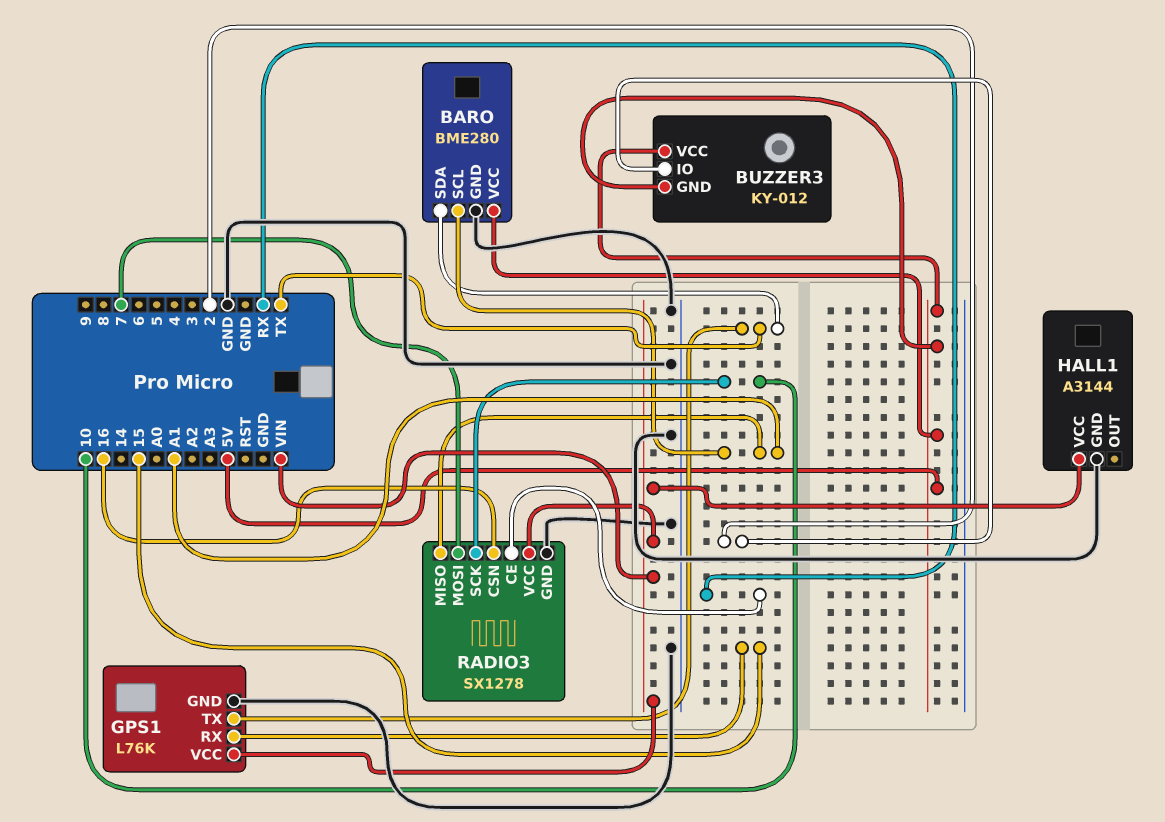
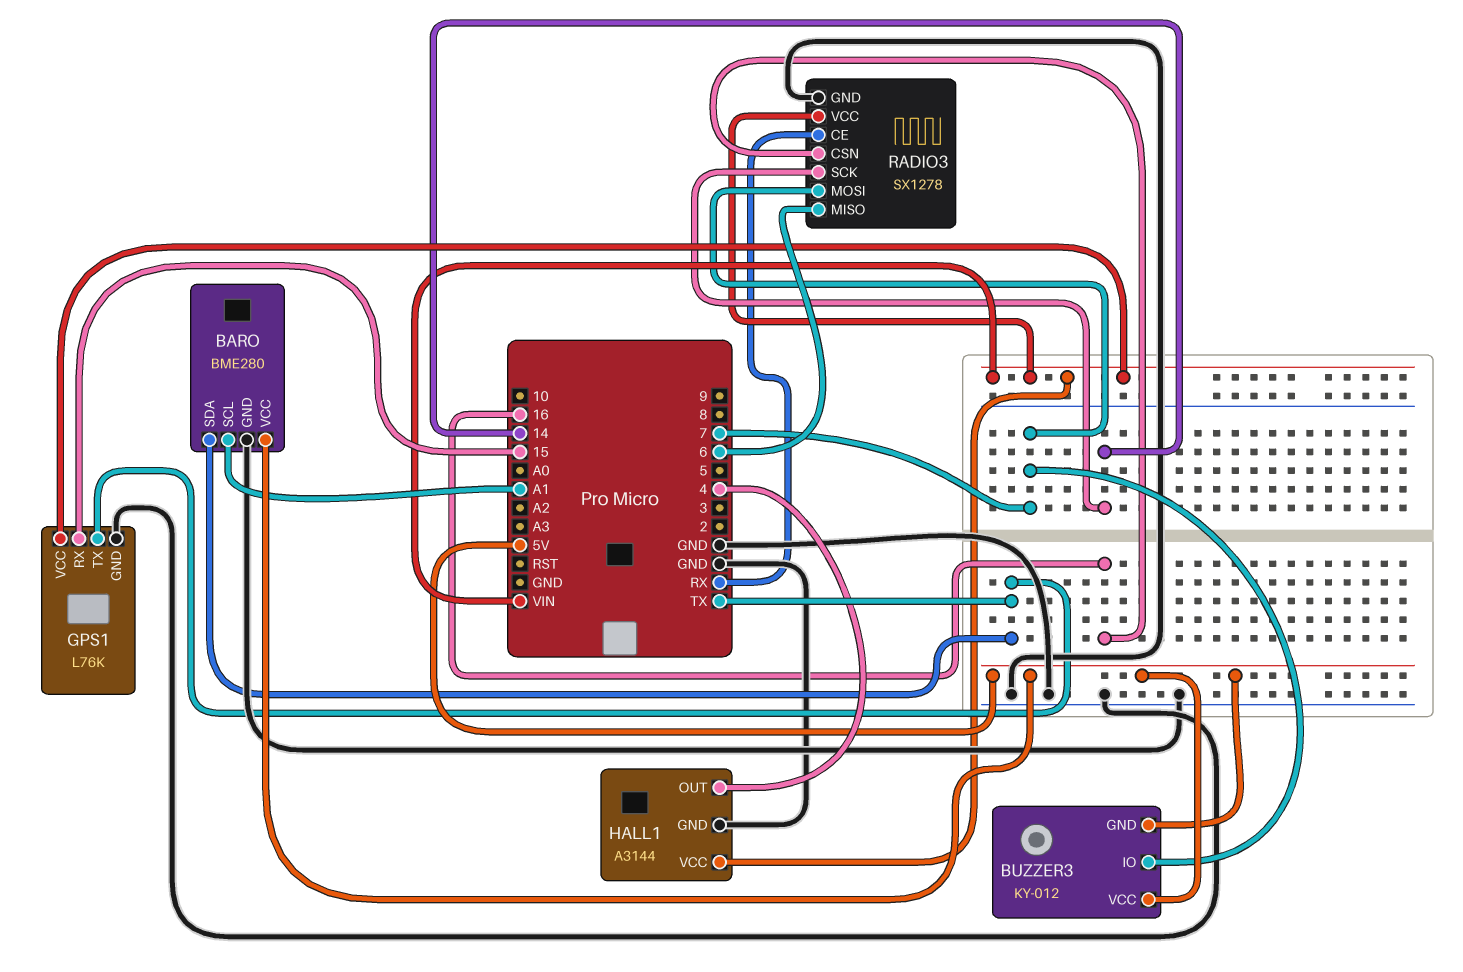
BUZZER3 pin IO: 2 -> 7
HALL1 pin OUT: none -> 4
RADIO3 pin MISO: A1 -> 6
RADIO3 pin SCK: 10 -> 14

